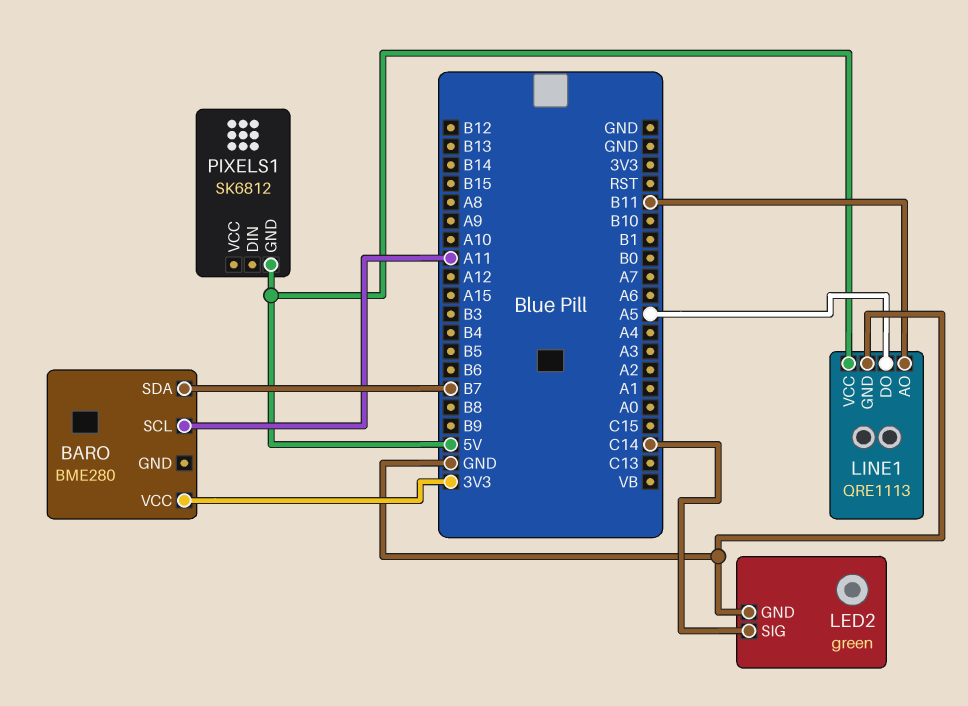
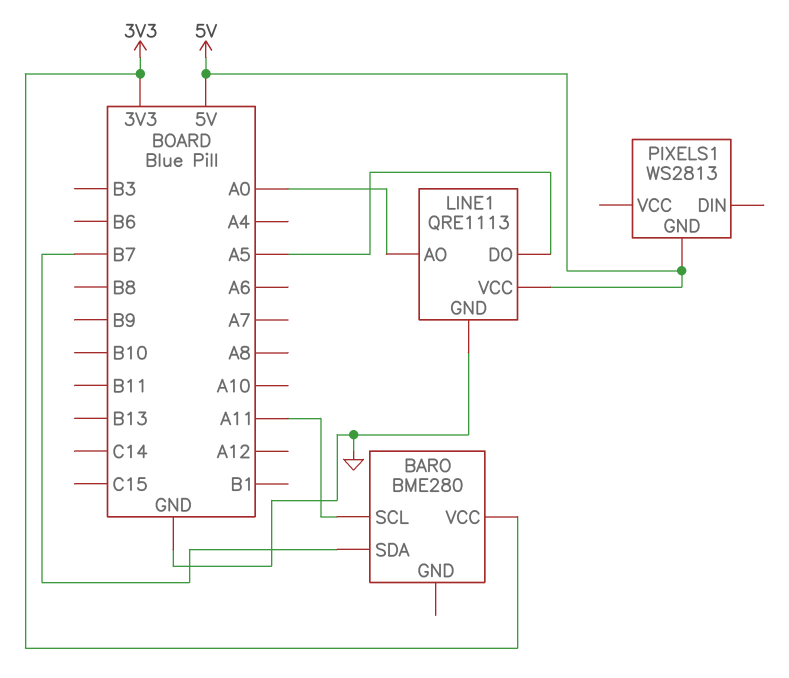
LED2: green -> none
LED2 pin GND: GND -> none
LED2 pin SIG: C14 -> none
LINE1 pin AO: B11 -> A0
PIXELS1: SK6812 -> WS2813

